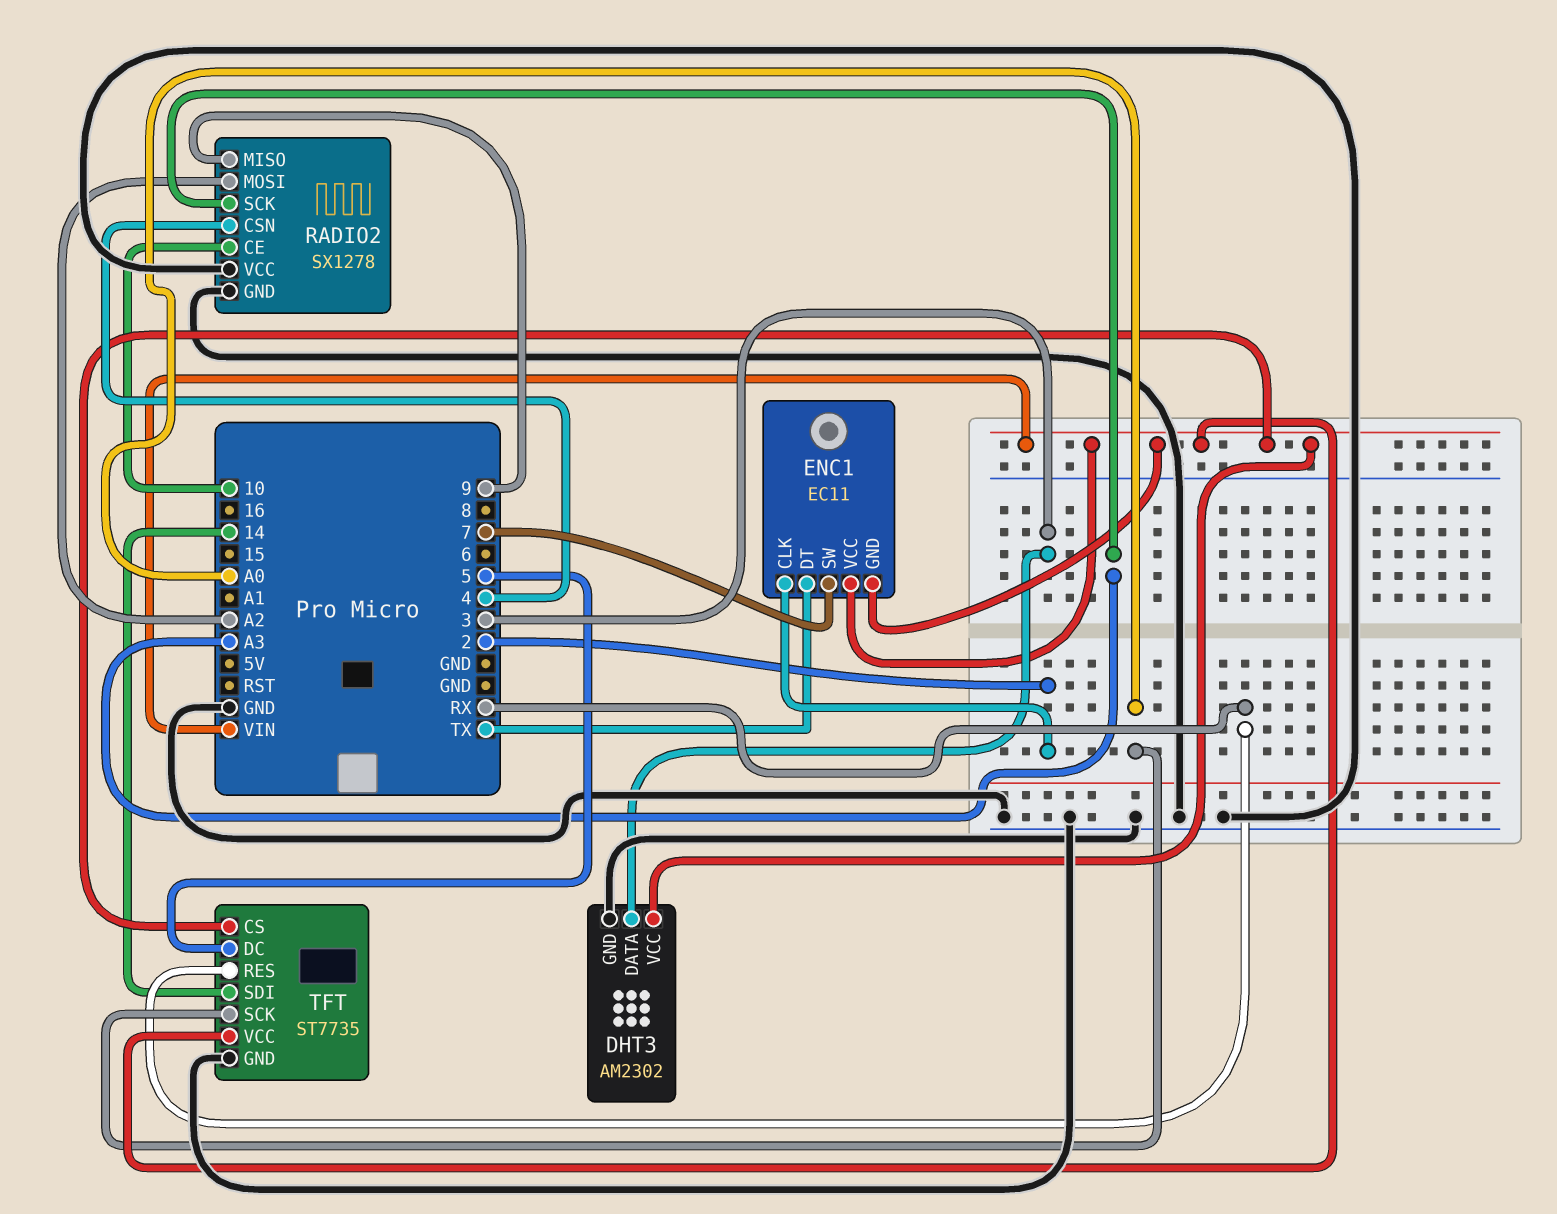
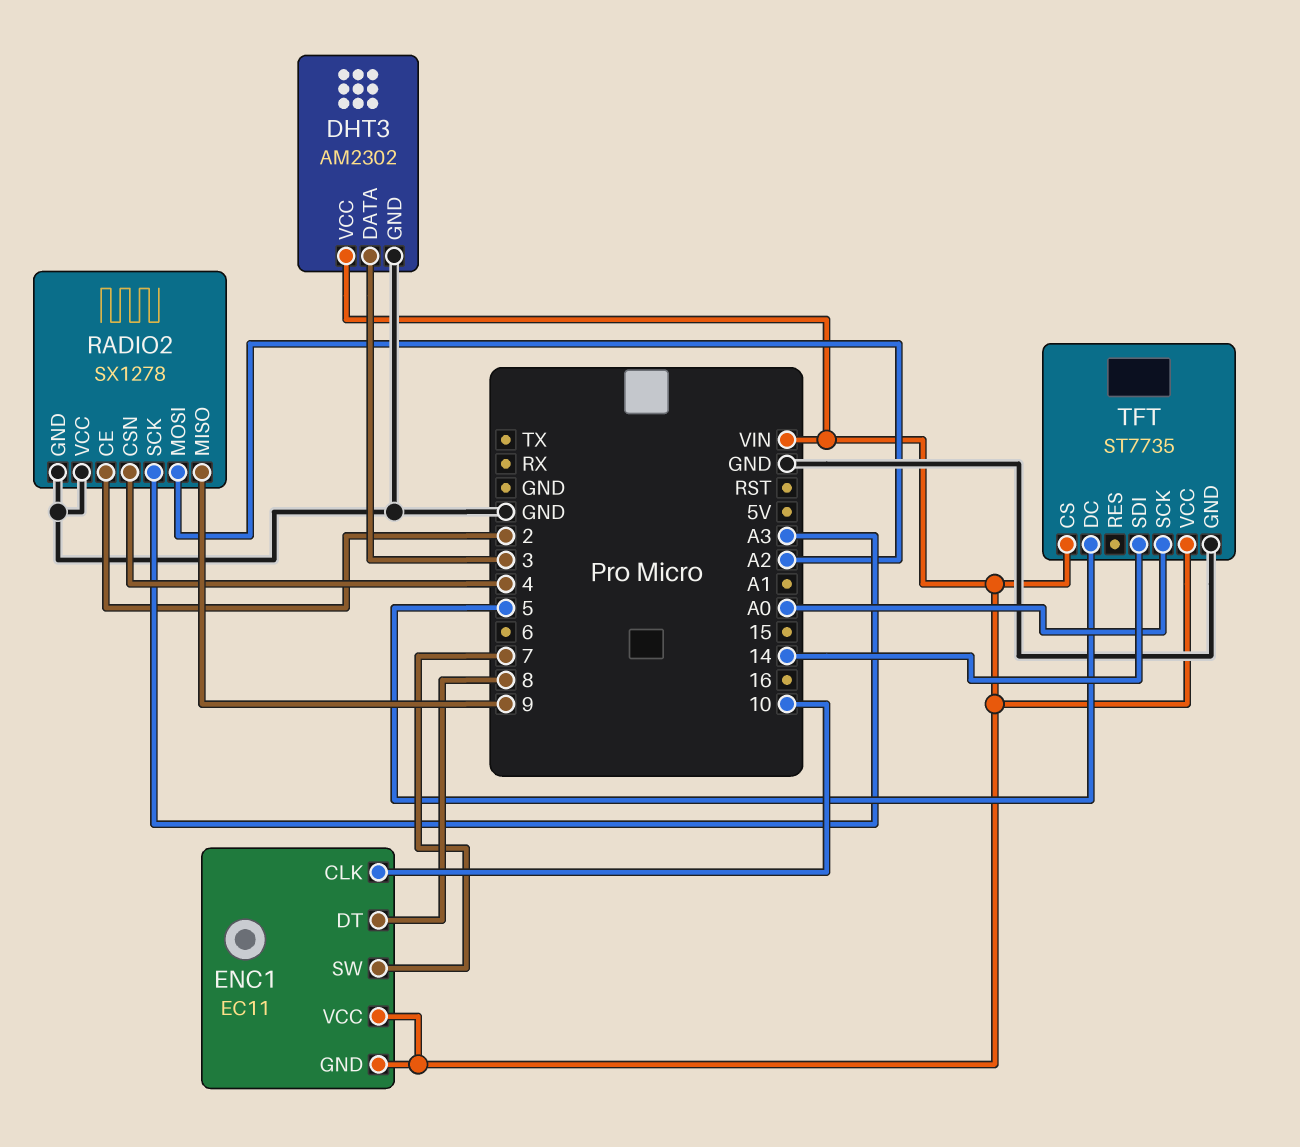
ENC1 pin CLK: 2 -> 10
ENC1 pin DT: TX -> 8
RADIO2 pin CE: 10 -> 2
TFT pin RES: RX -> none

